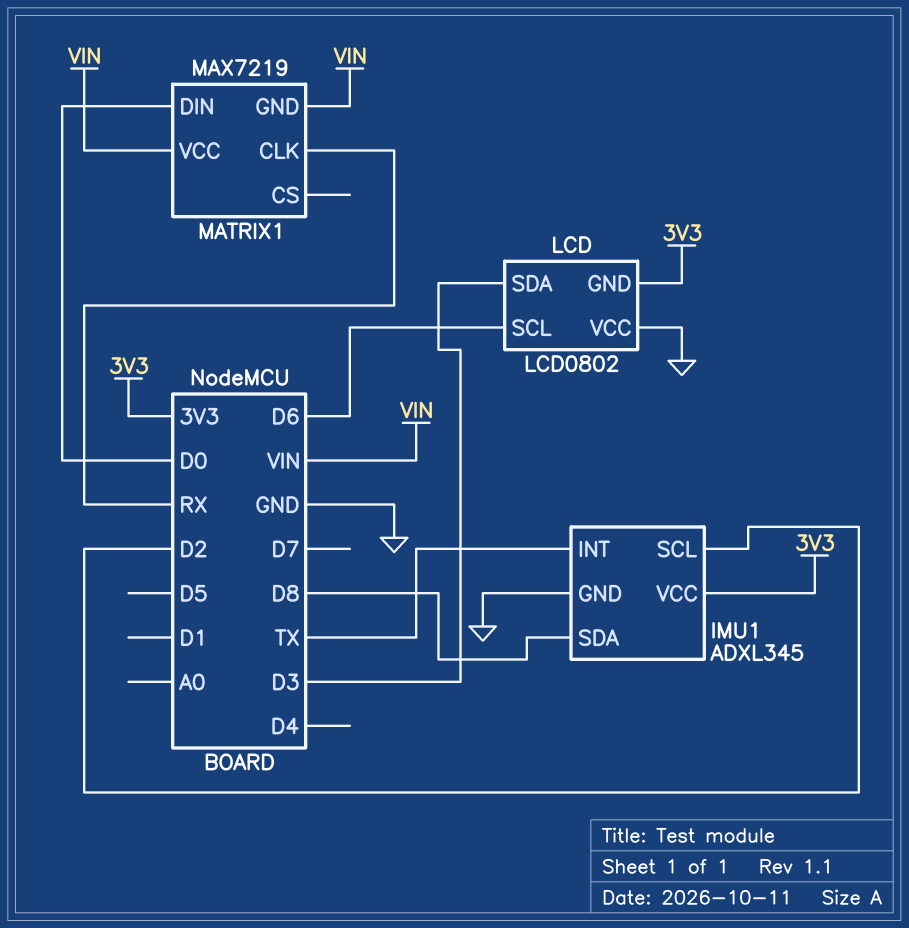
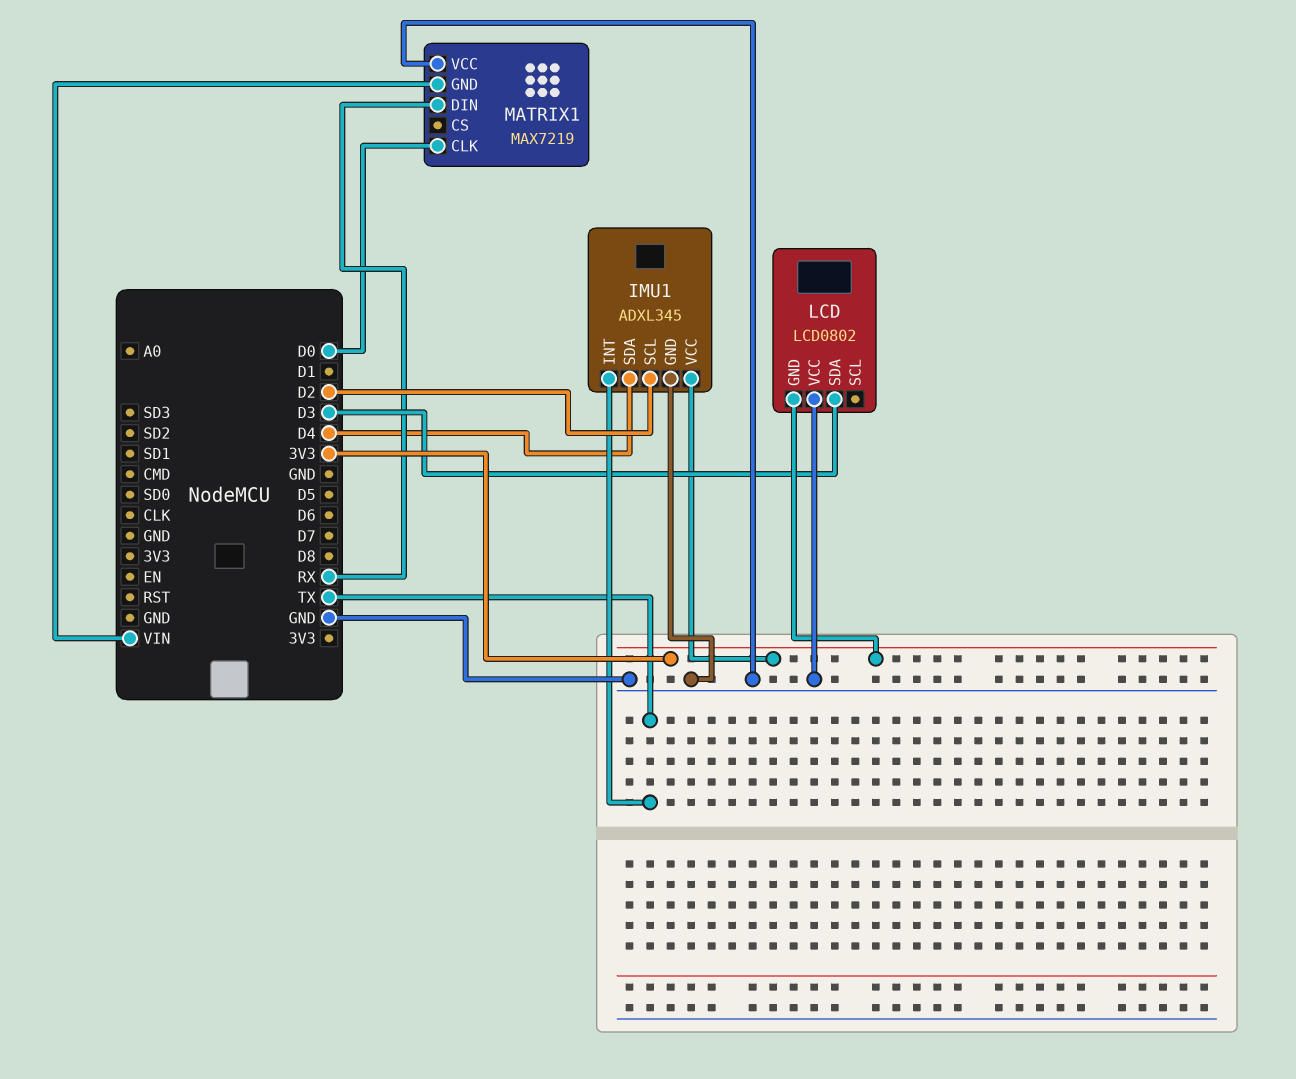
IMU1 pin SDA: D8 -> D4
LCD pin SCL: D6 -> none
MATRIX1 pin CLK: RX -> D0
MATRIX1 pin DIN: D0 -> RX
MATRIX1 pin VCC: VIN -> GND

